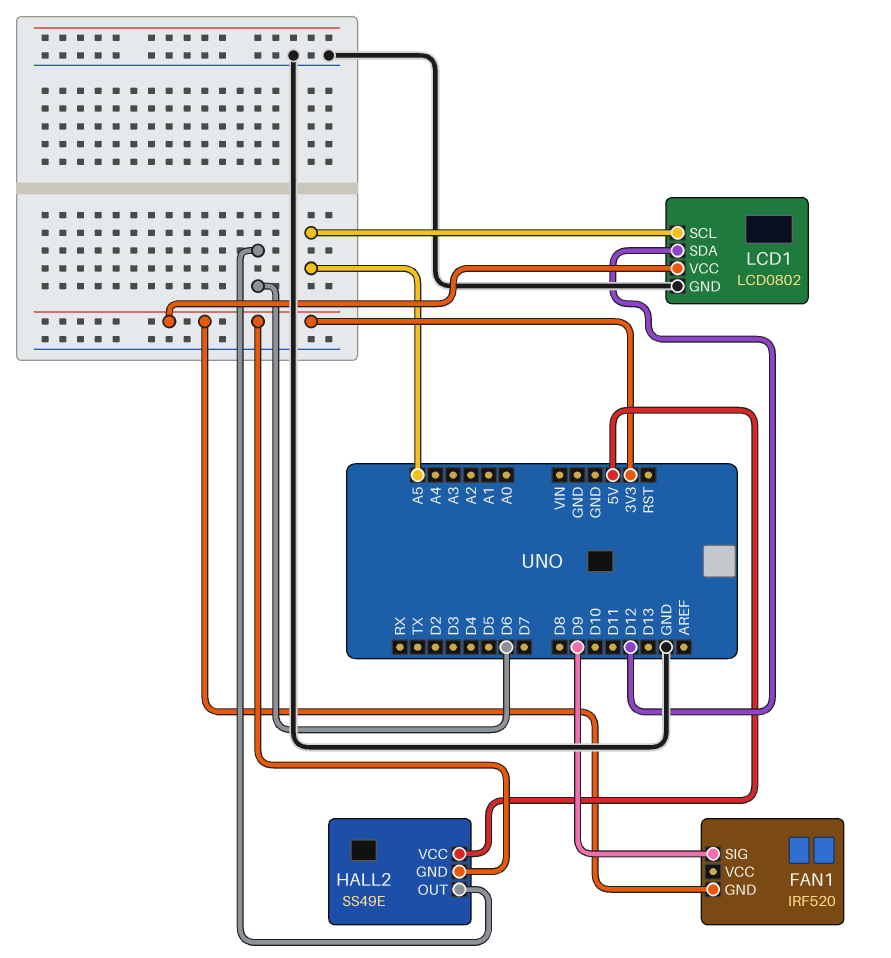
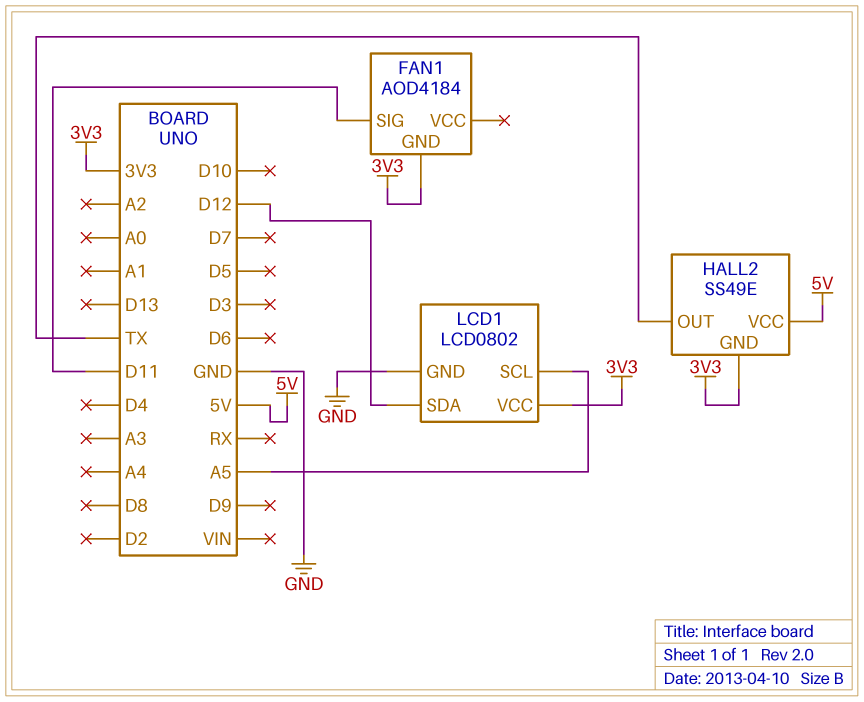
FAN1: IRF520 -> AOD4184
FAN1 pin SIG: D9 -> D11
HALL2 pin OUT: D6 -> TX

